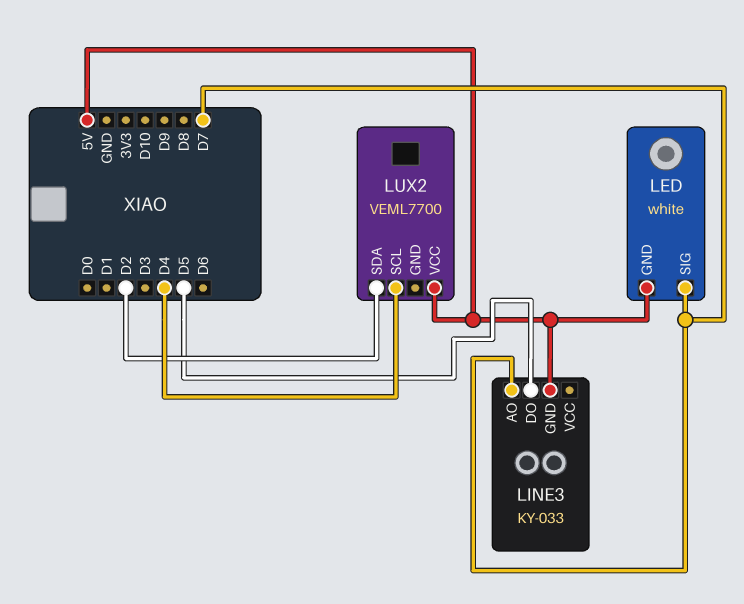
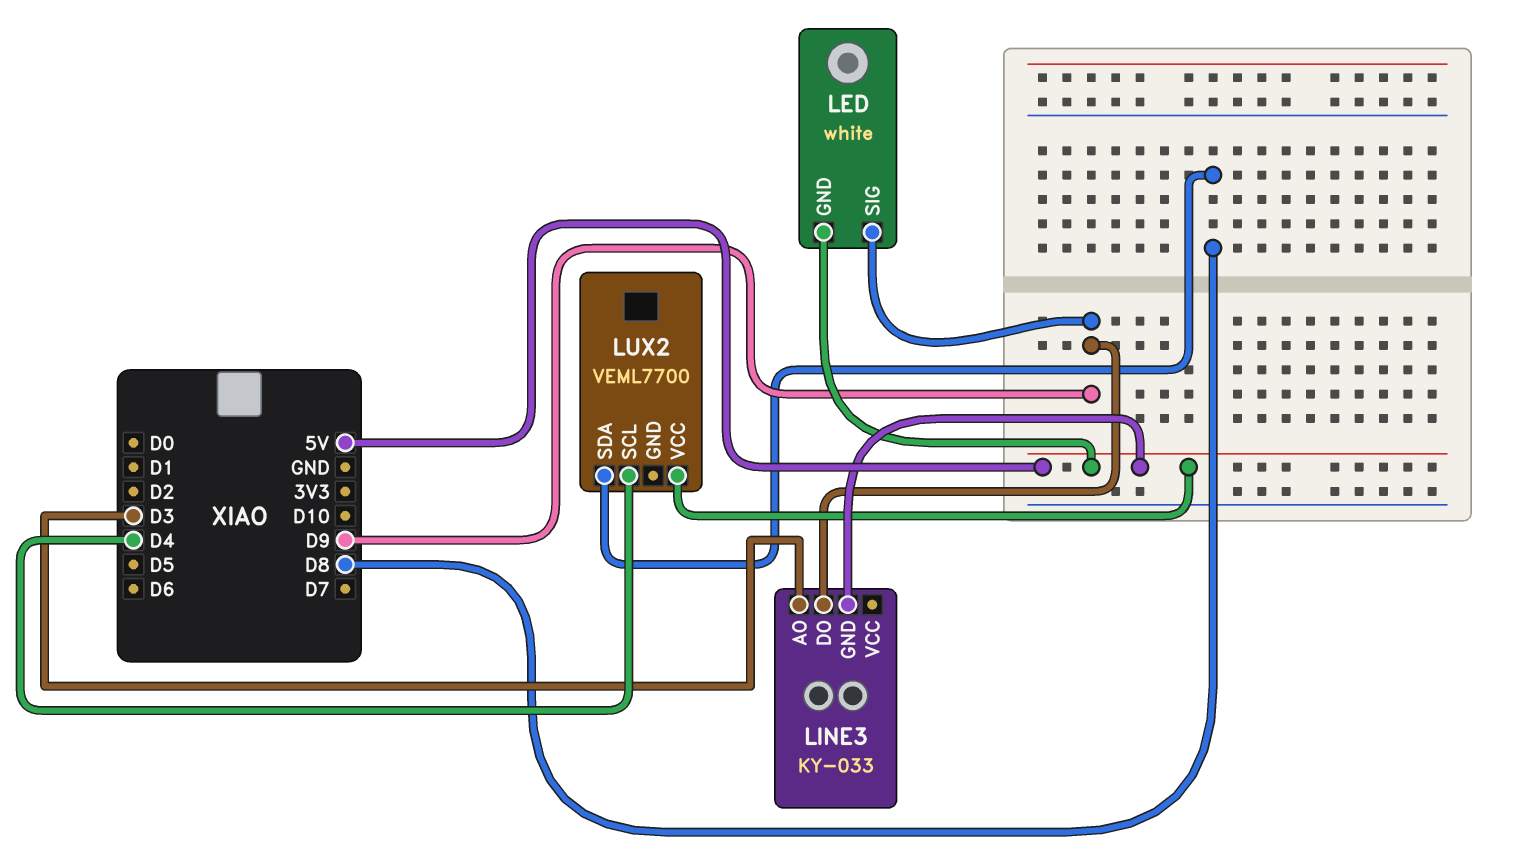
LED pin SIG: D7 -> D9
LINE3 pin AO: D7 -> D3
LINE3 pin DO: D5 -> D9
LUX2 pin SDA: D2 -> D8

